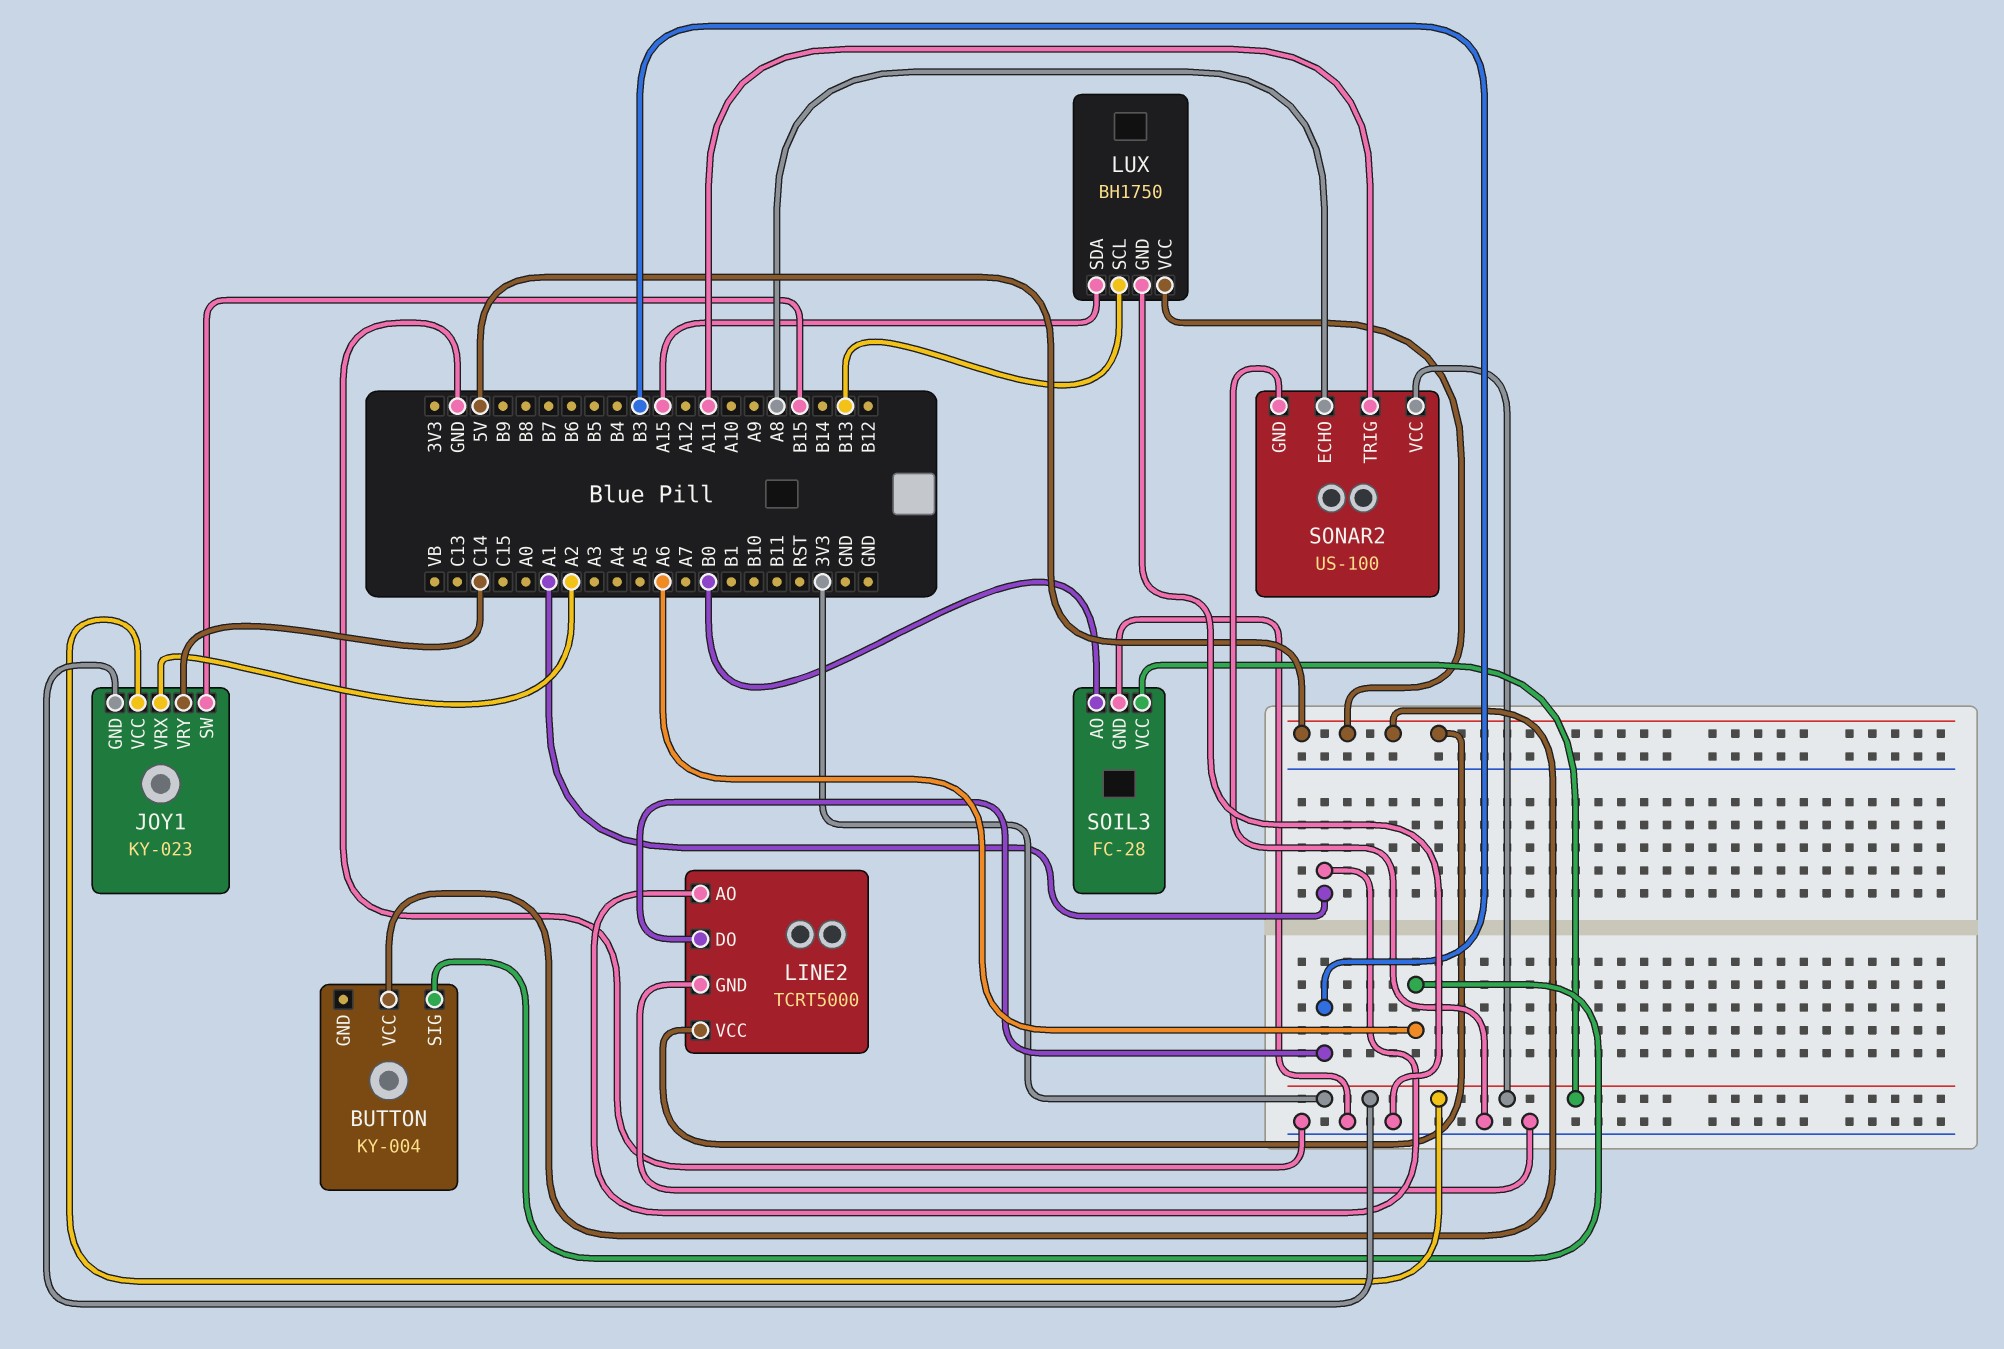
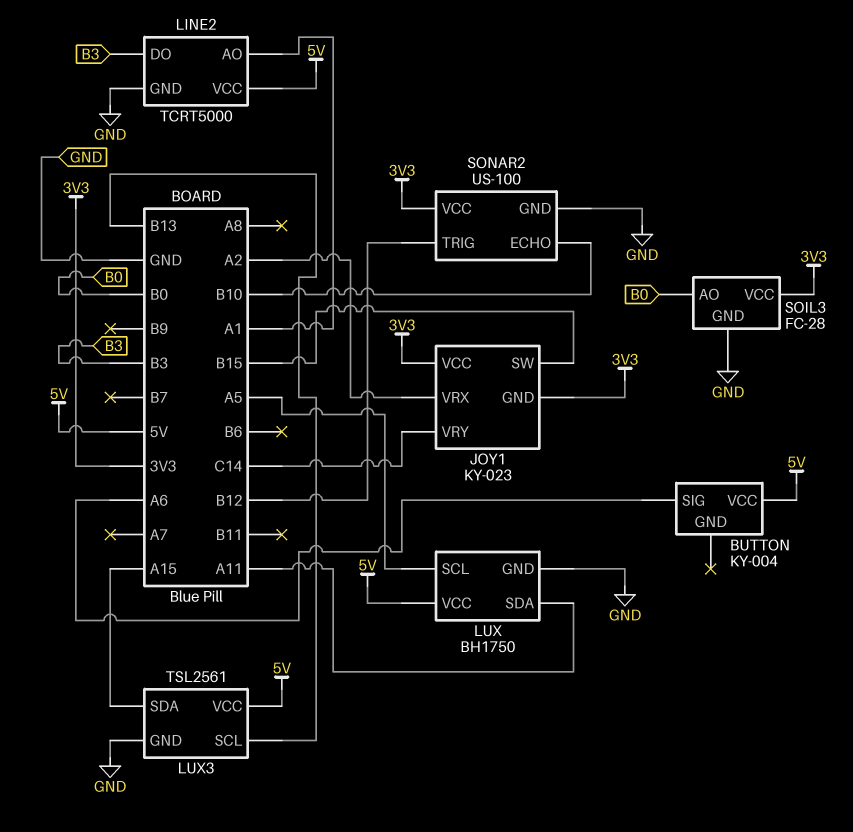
LUX pin SCL: B13 -> A5
LUX pin SDA: A15 -> A11
LUX3: none -> TSL2561
LUX3 pin GND: none -> GND
LUX3 pin SCL: none -> B13
LUX3 pin SDA: none -> A15
LUX3 pin VCC: none -> 5V
SONAR2 pin ECHO: A8 -> B10
SONAR2 pin TRIG: A11 -> B12

